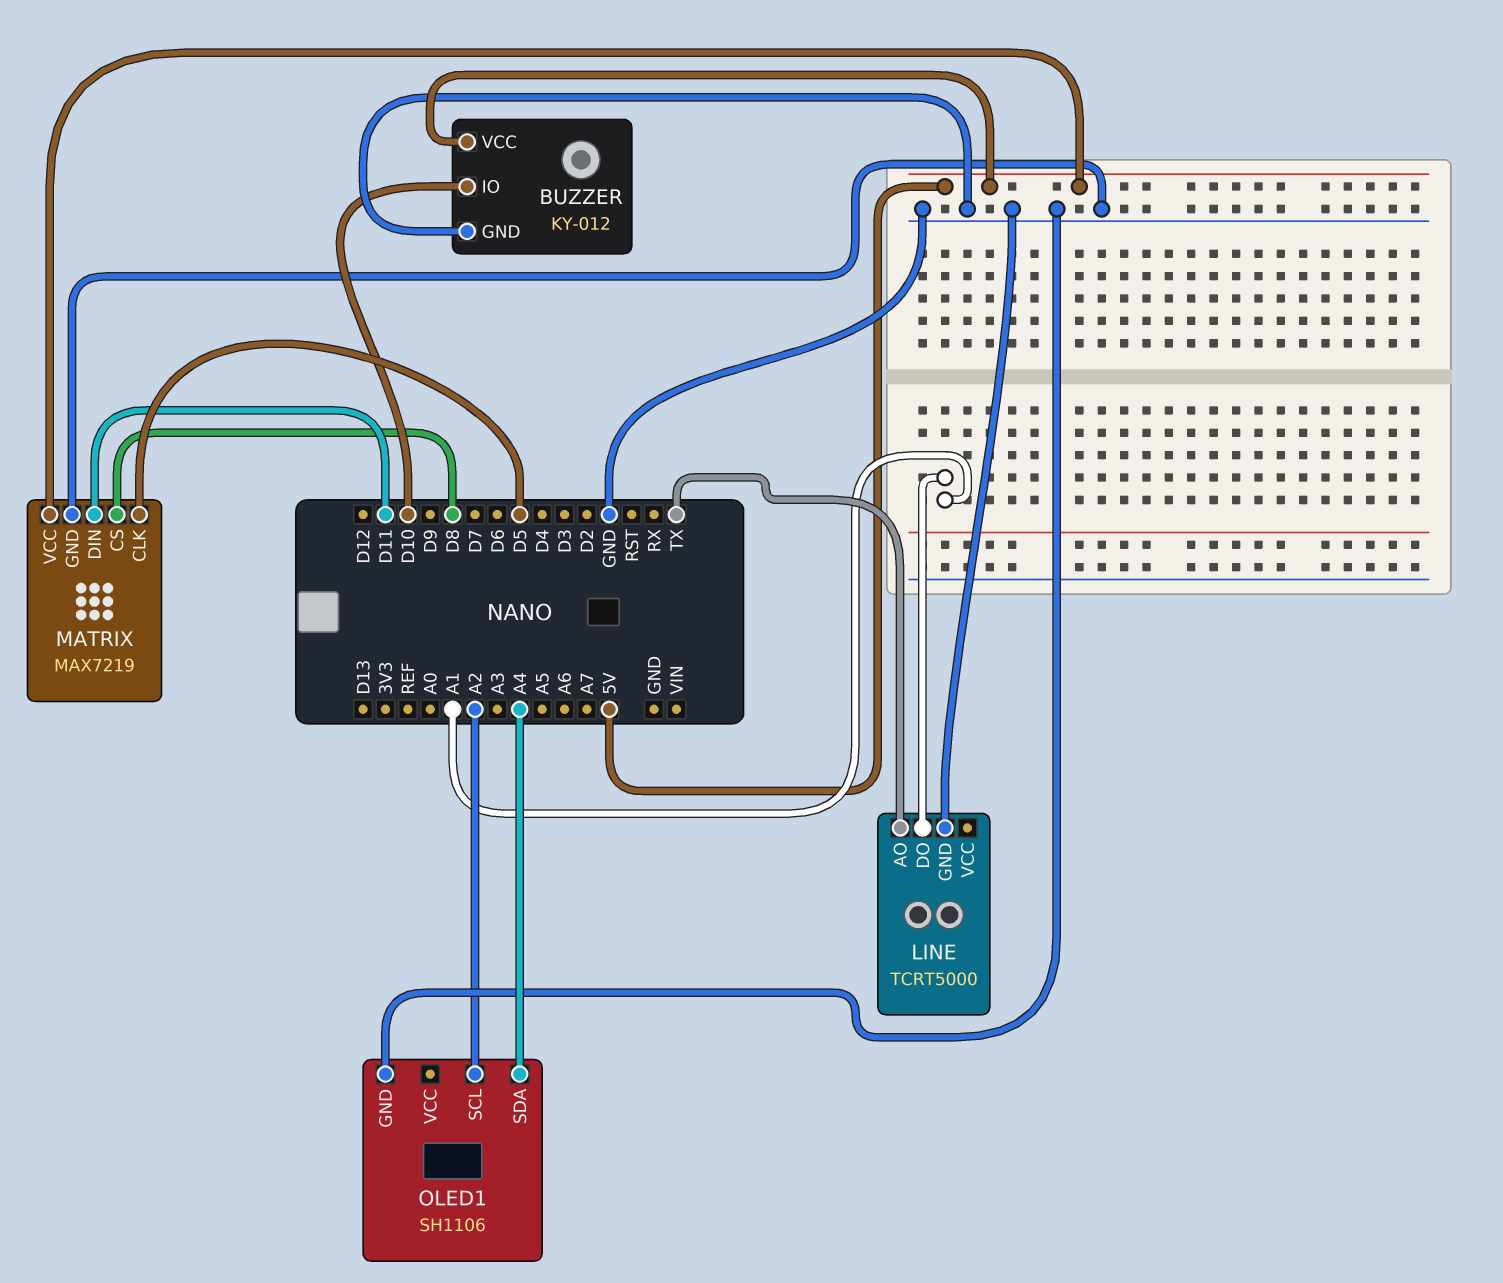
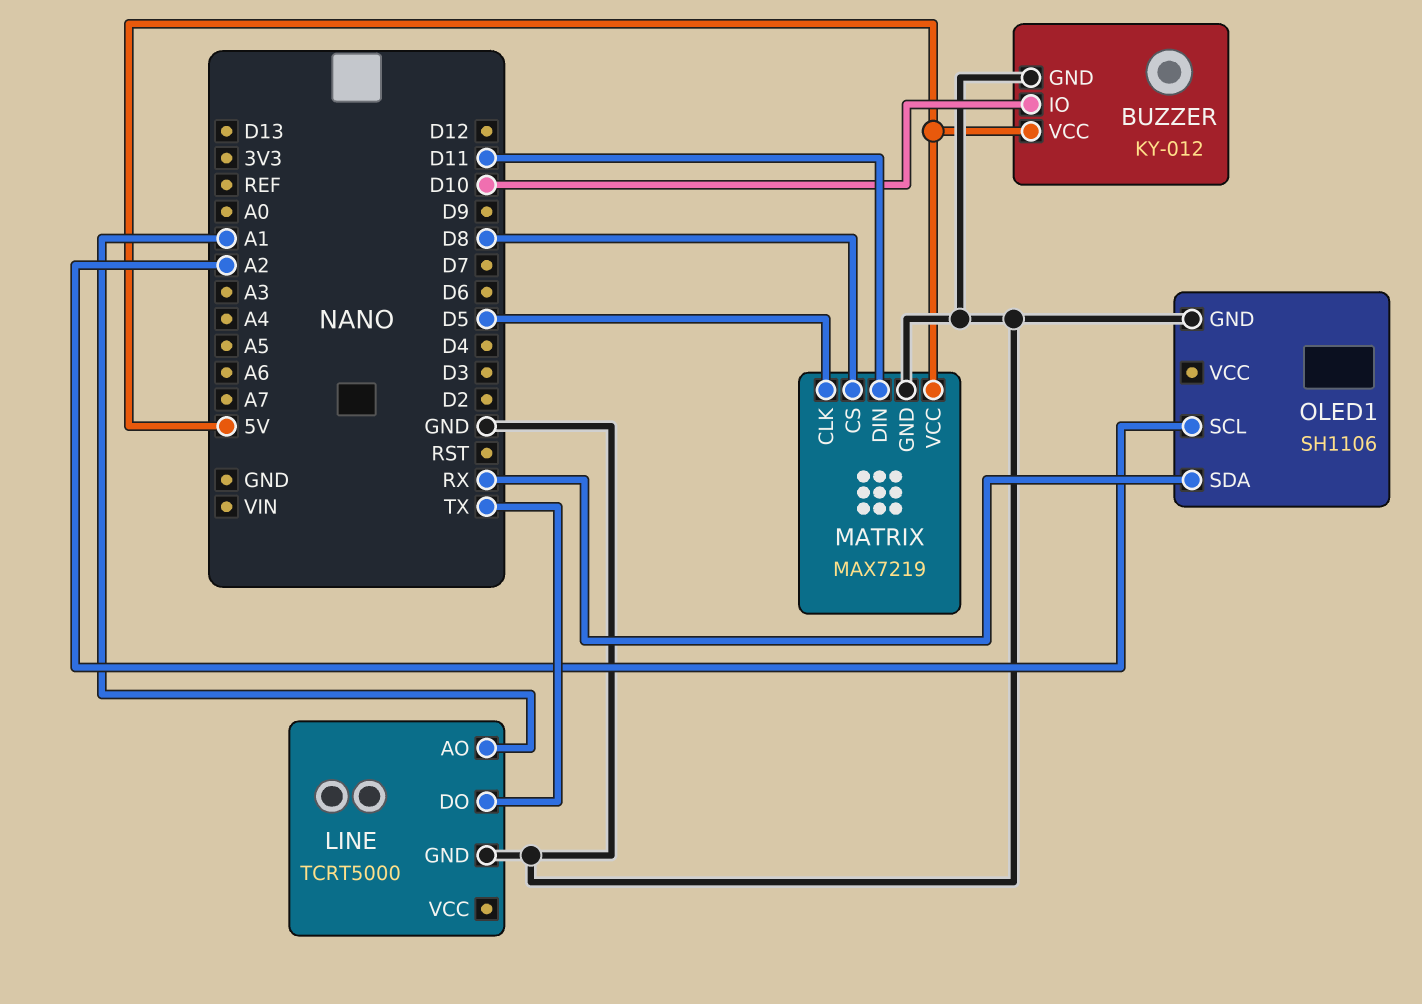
LINE pin AO: TX -> A1
LINE pin DO: A1 -> TX
OLED1 pin SDA: A4 -> RX

